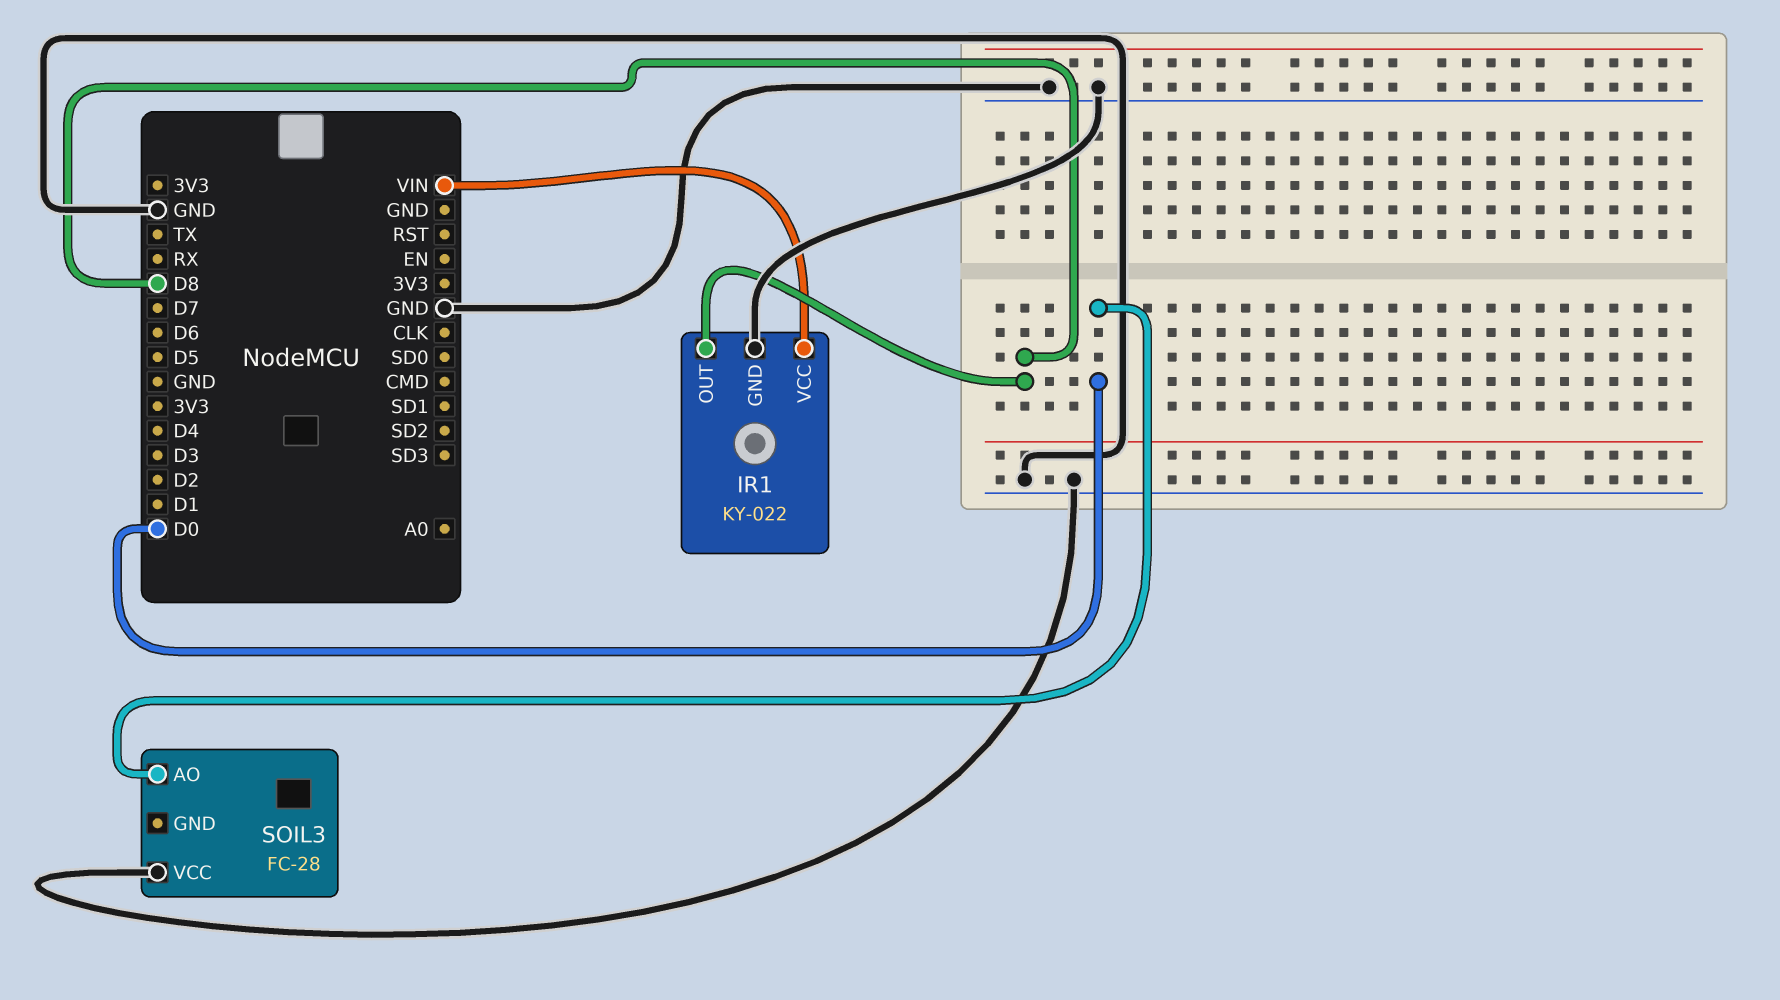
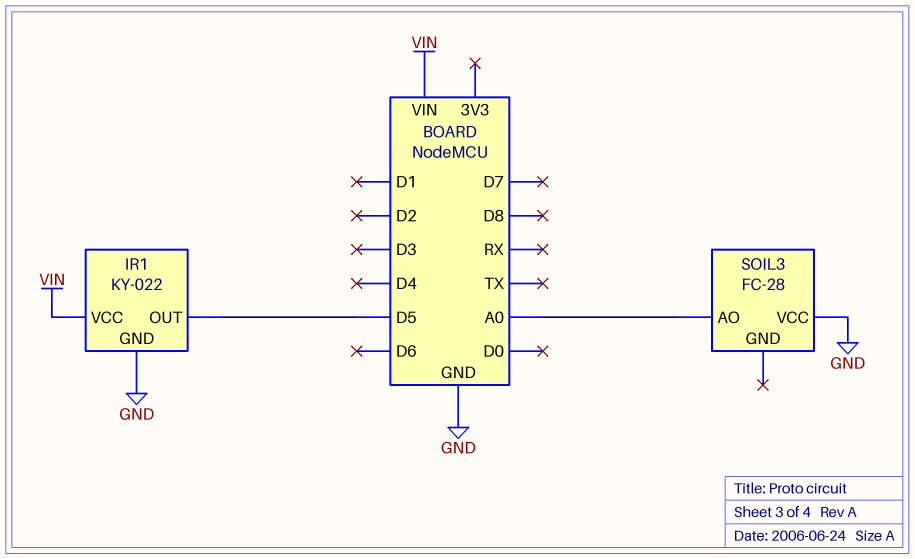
IR1 pin OUT: D8 -> D5
SOIL3 pin AO: D0 -> A0

